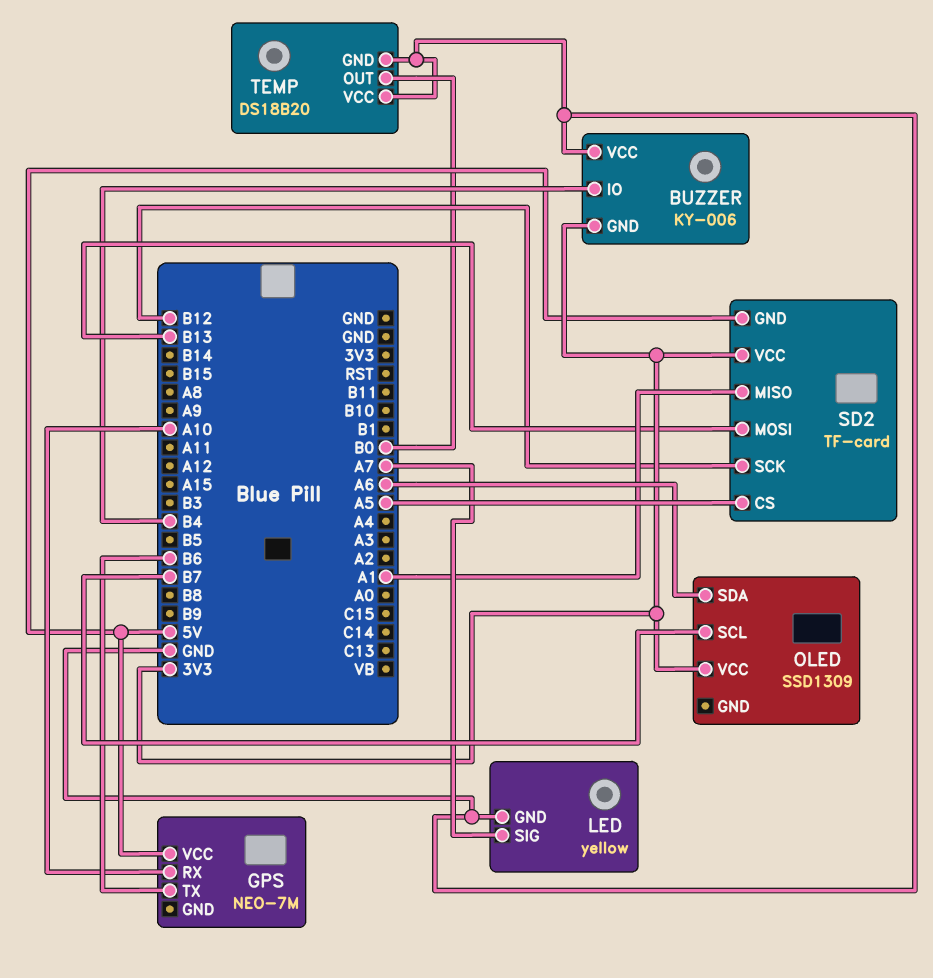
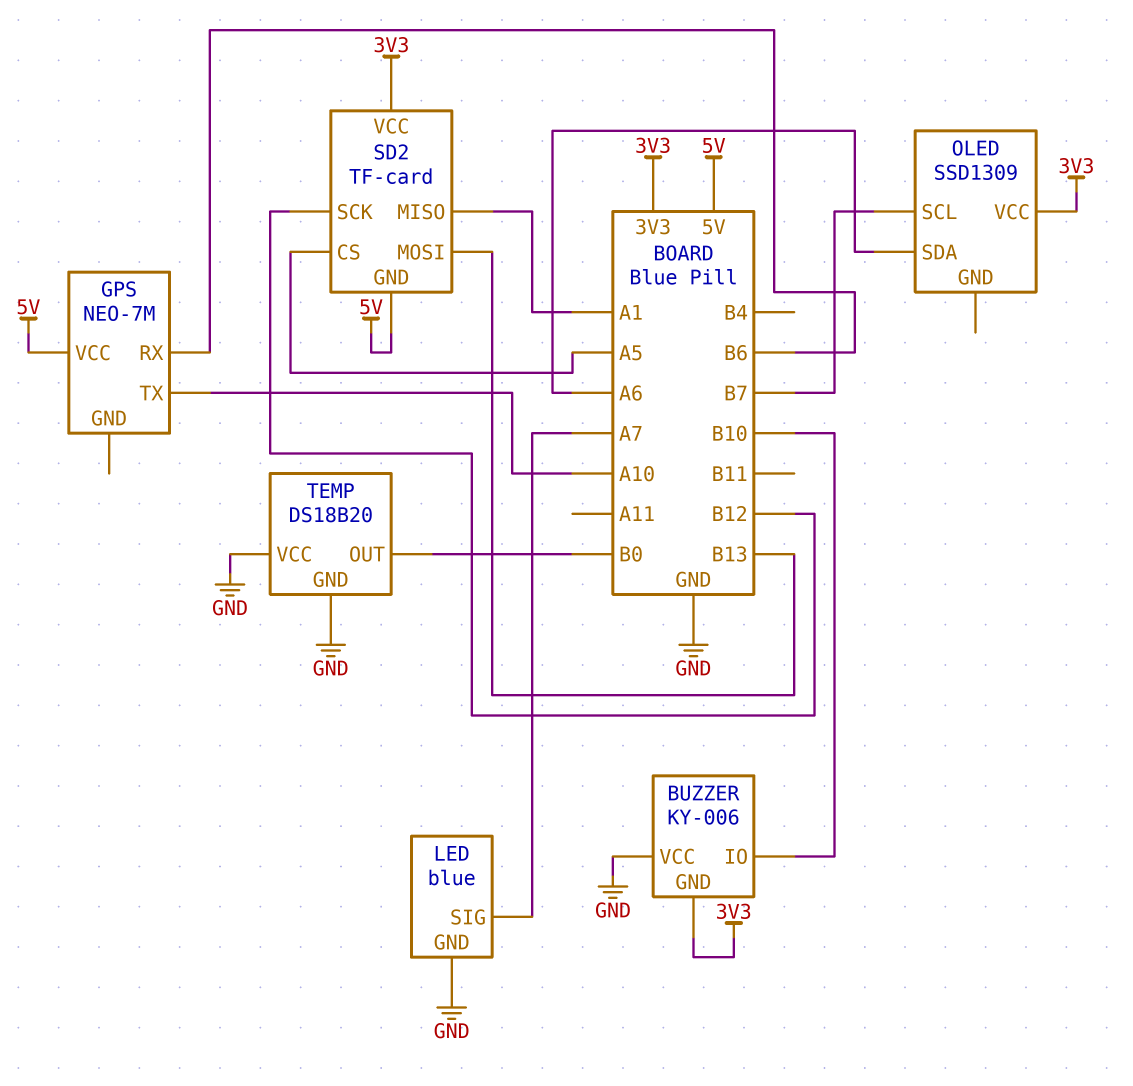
BUZZER pin IO: B4 -> B10
GPS pin RX: A10 -> B6
GPS pin TX: B6 -> A10
LED: yellow -> blue

